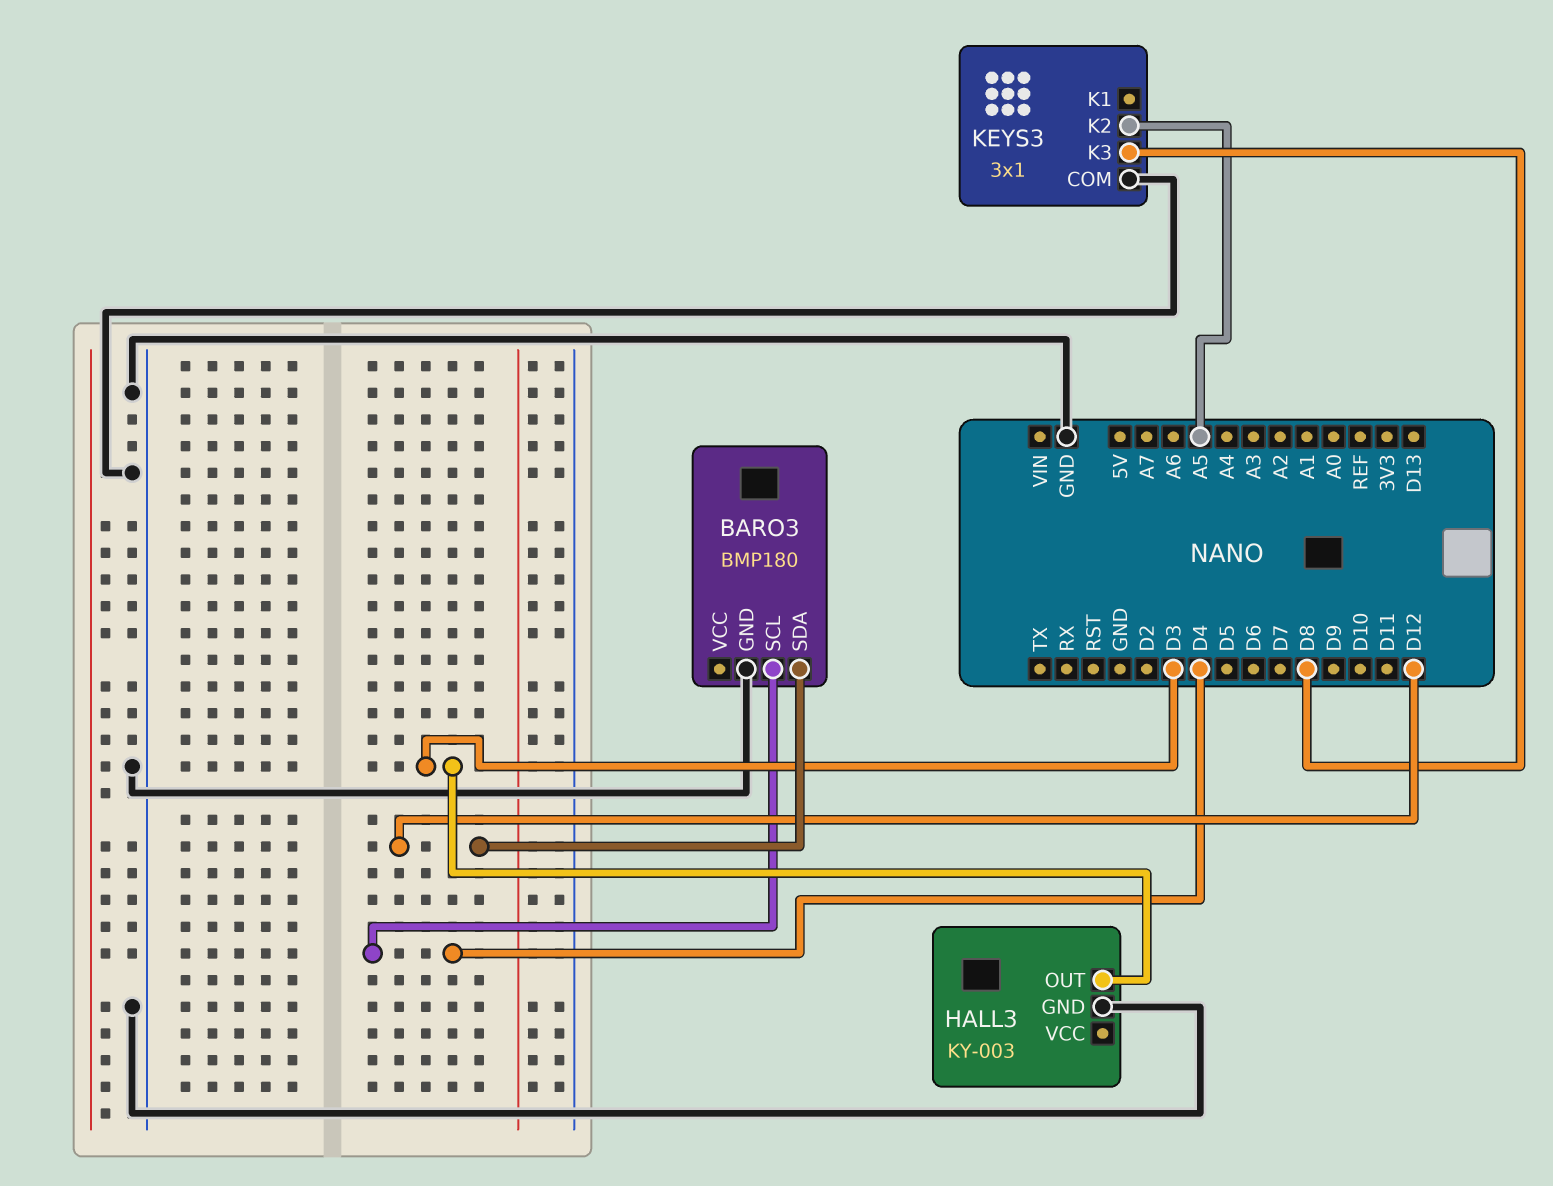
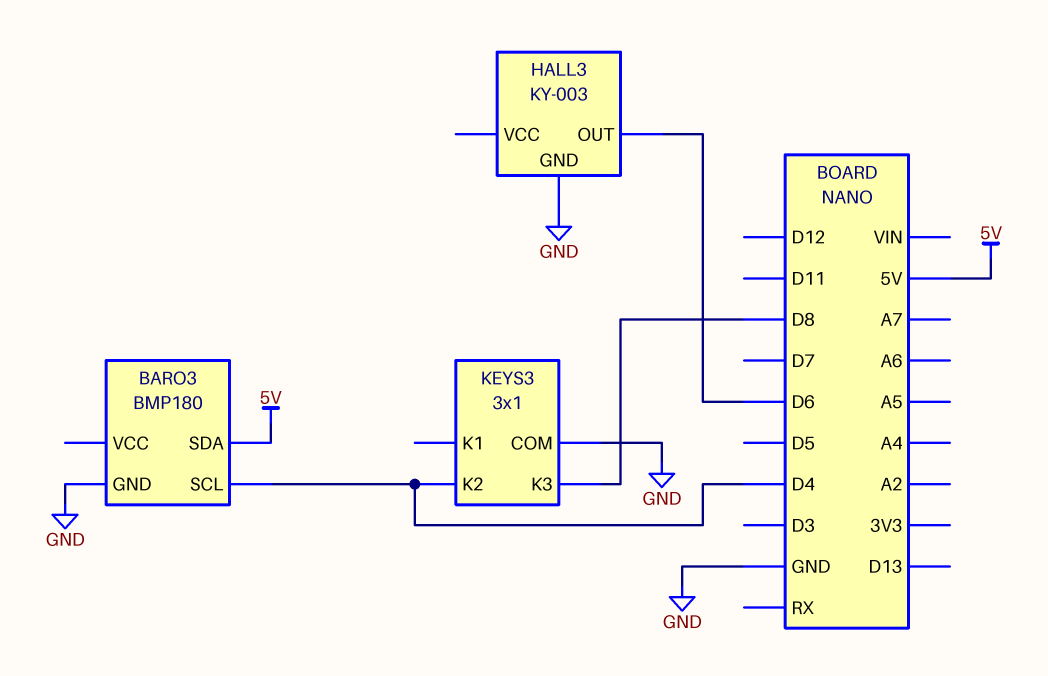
BARO3 pin SDA: D12 -> 5V
HALL3 pin OUT: D3 -> D6
KEYS3 pin K2: A5 -> D4

